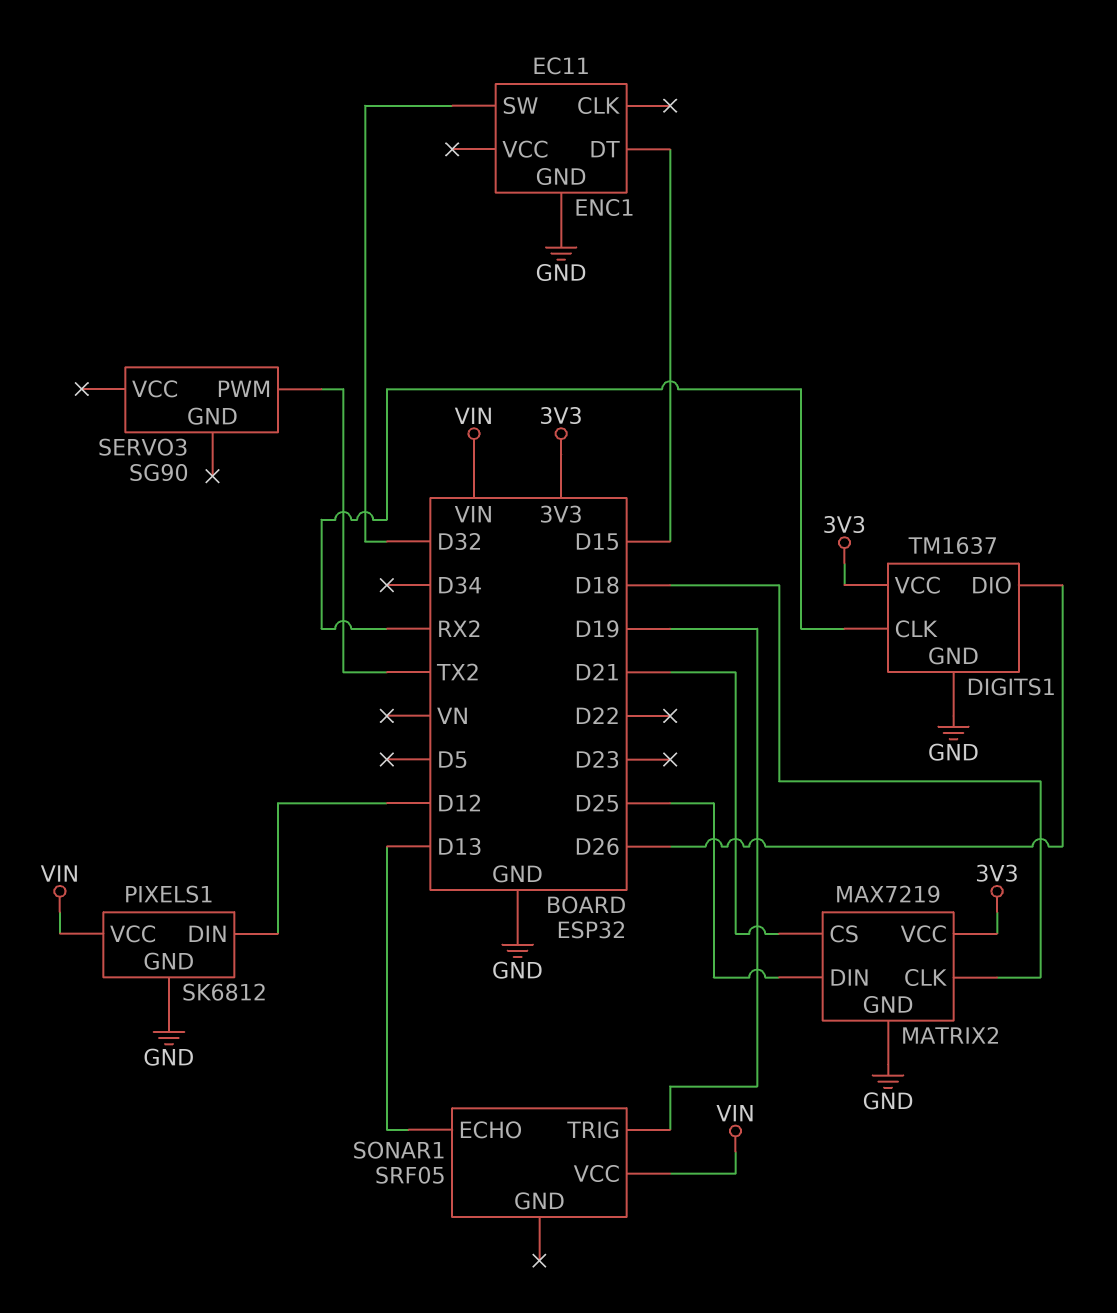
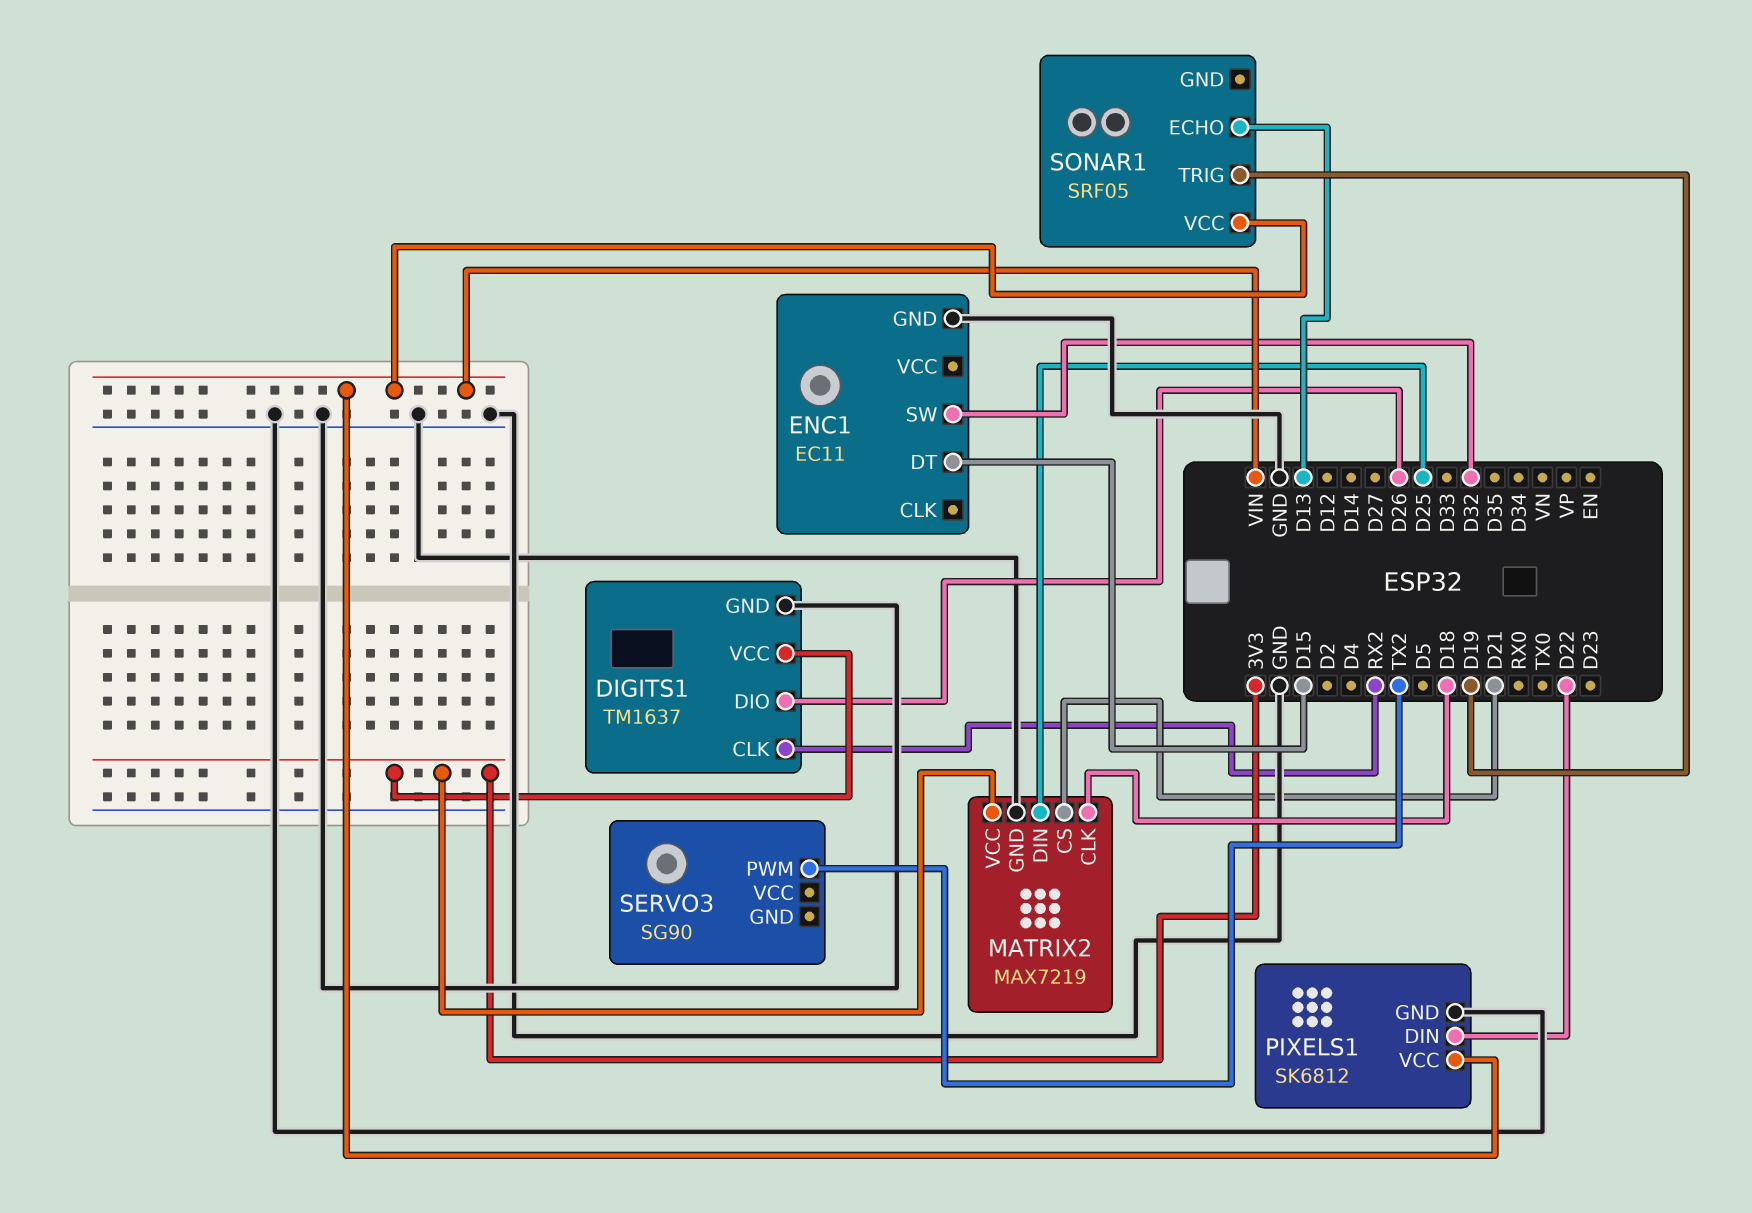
PIXELS1 pin DIN: D12 -> D22

